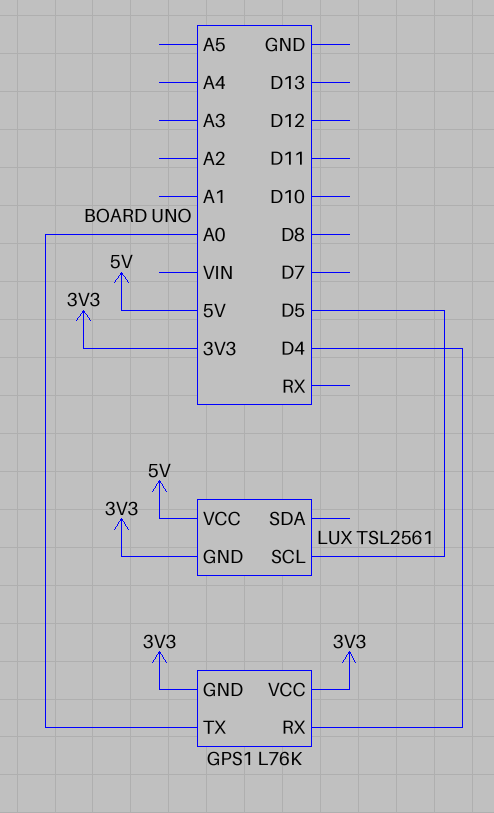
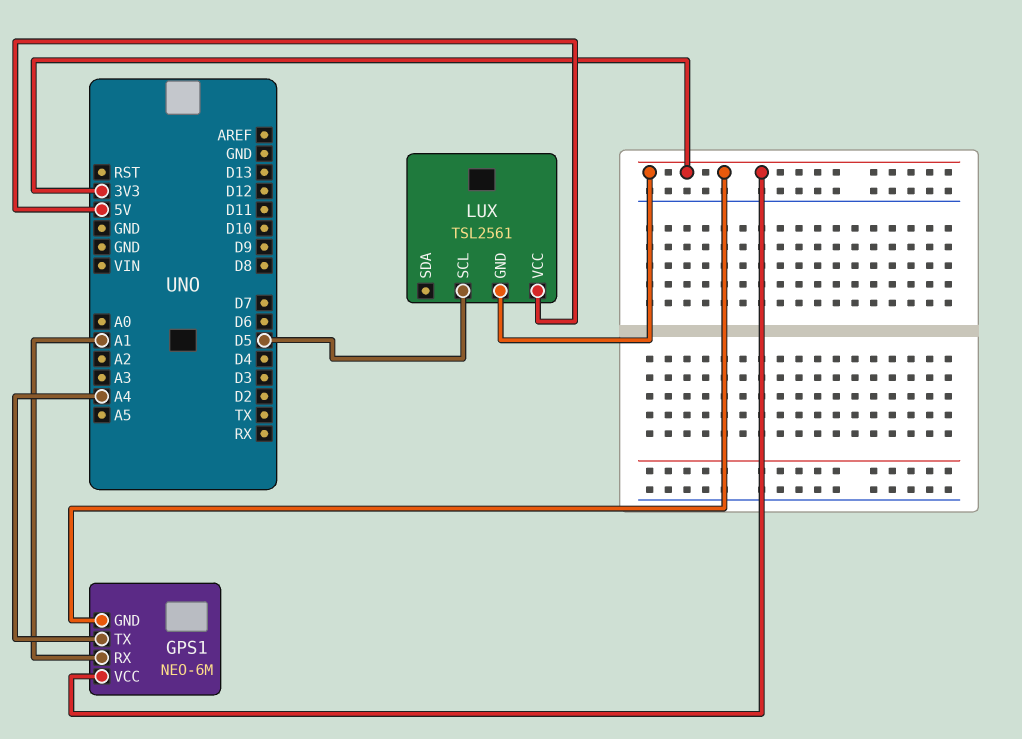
GPS1: L76K -> NEO-6M
GPS1 pin RX: D4 -> A1
GPS1 pin TX: A0 -> A4

